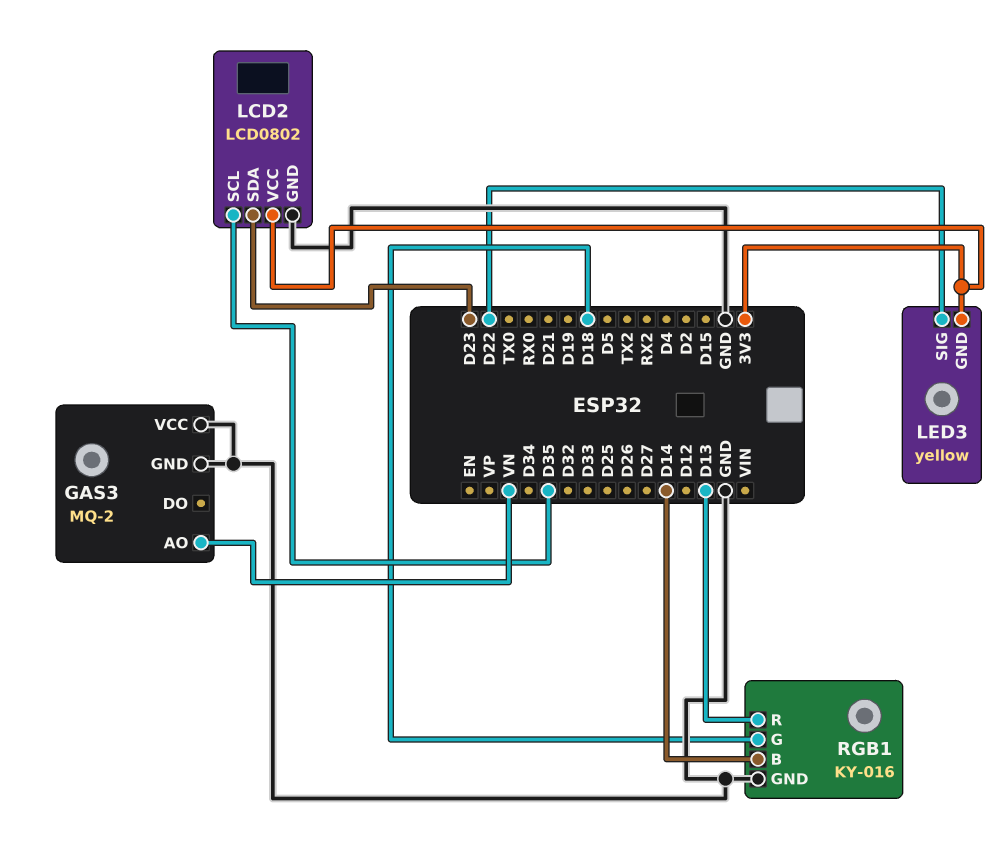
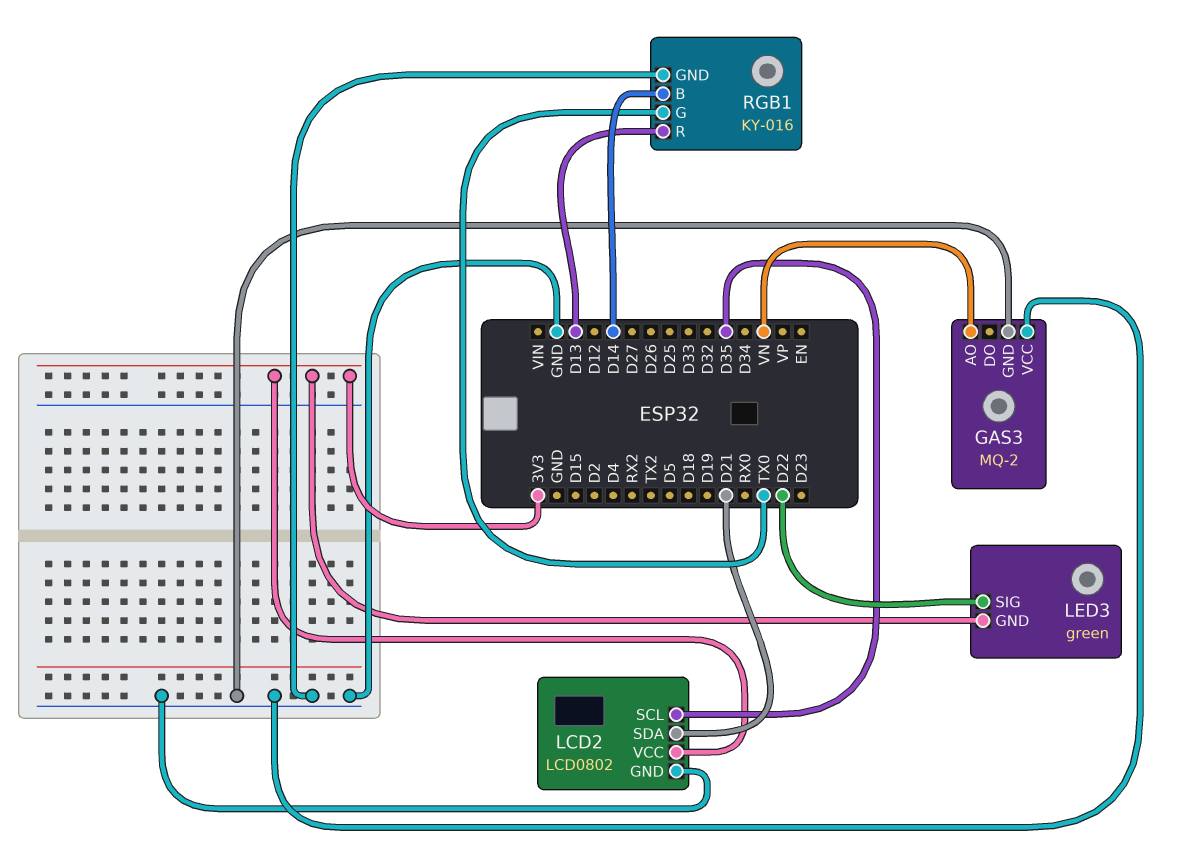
LCD2 pin SDA: D23 -> D21
LED3: yellow -> green
RGB1 pin G: D18 -> TX0

